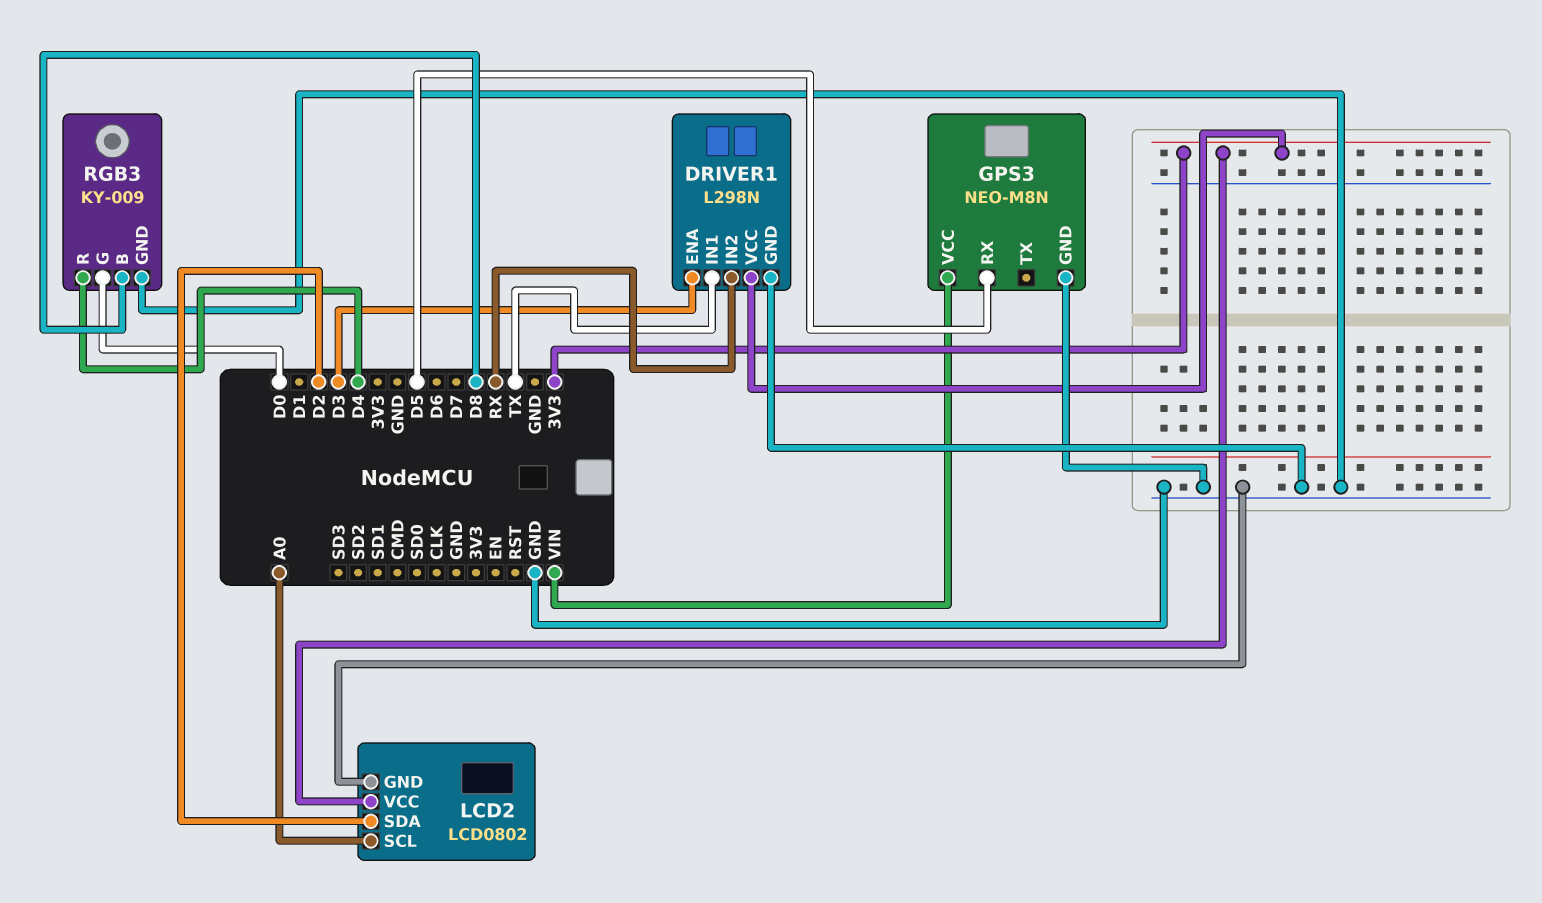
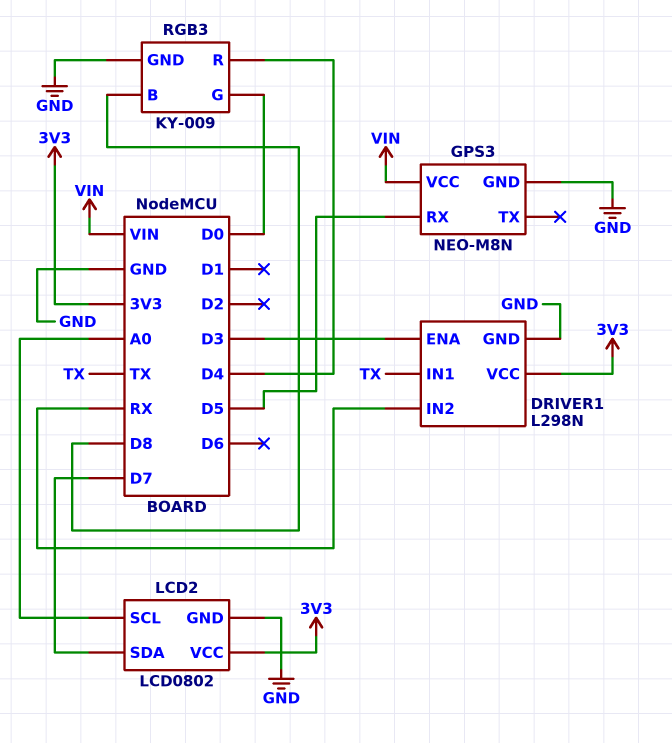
LCD2 pin SDA: D2 -> D7

